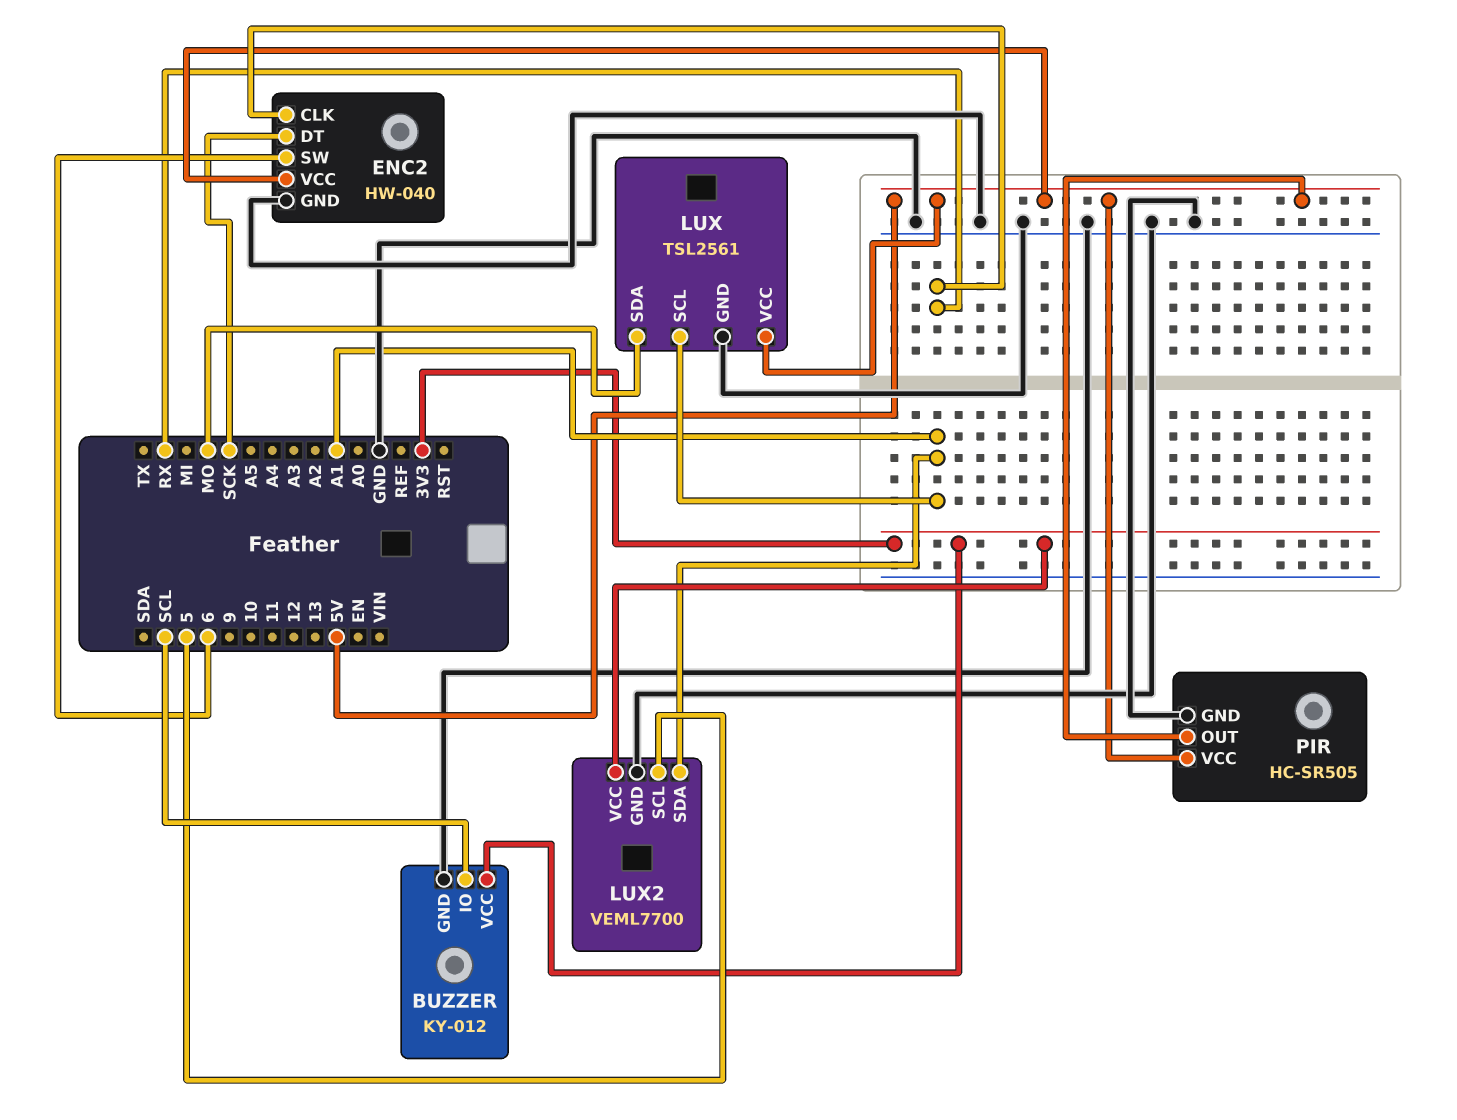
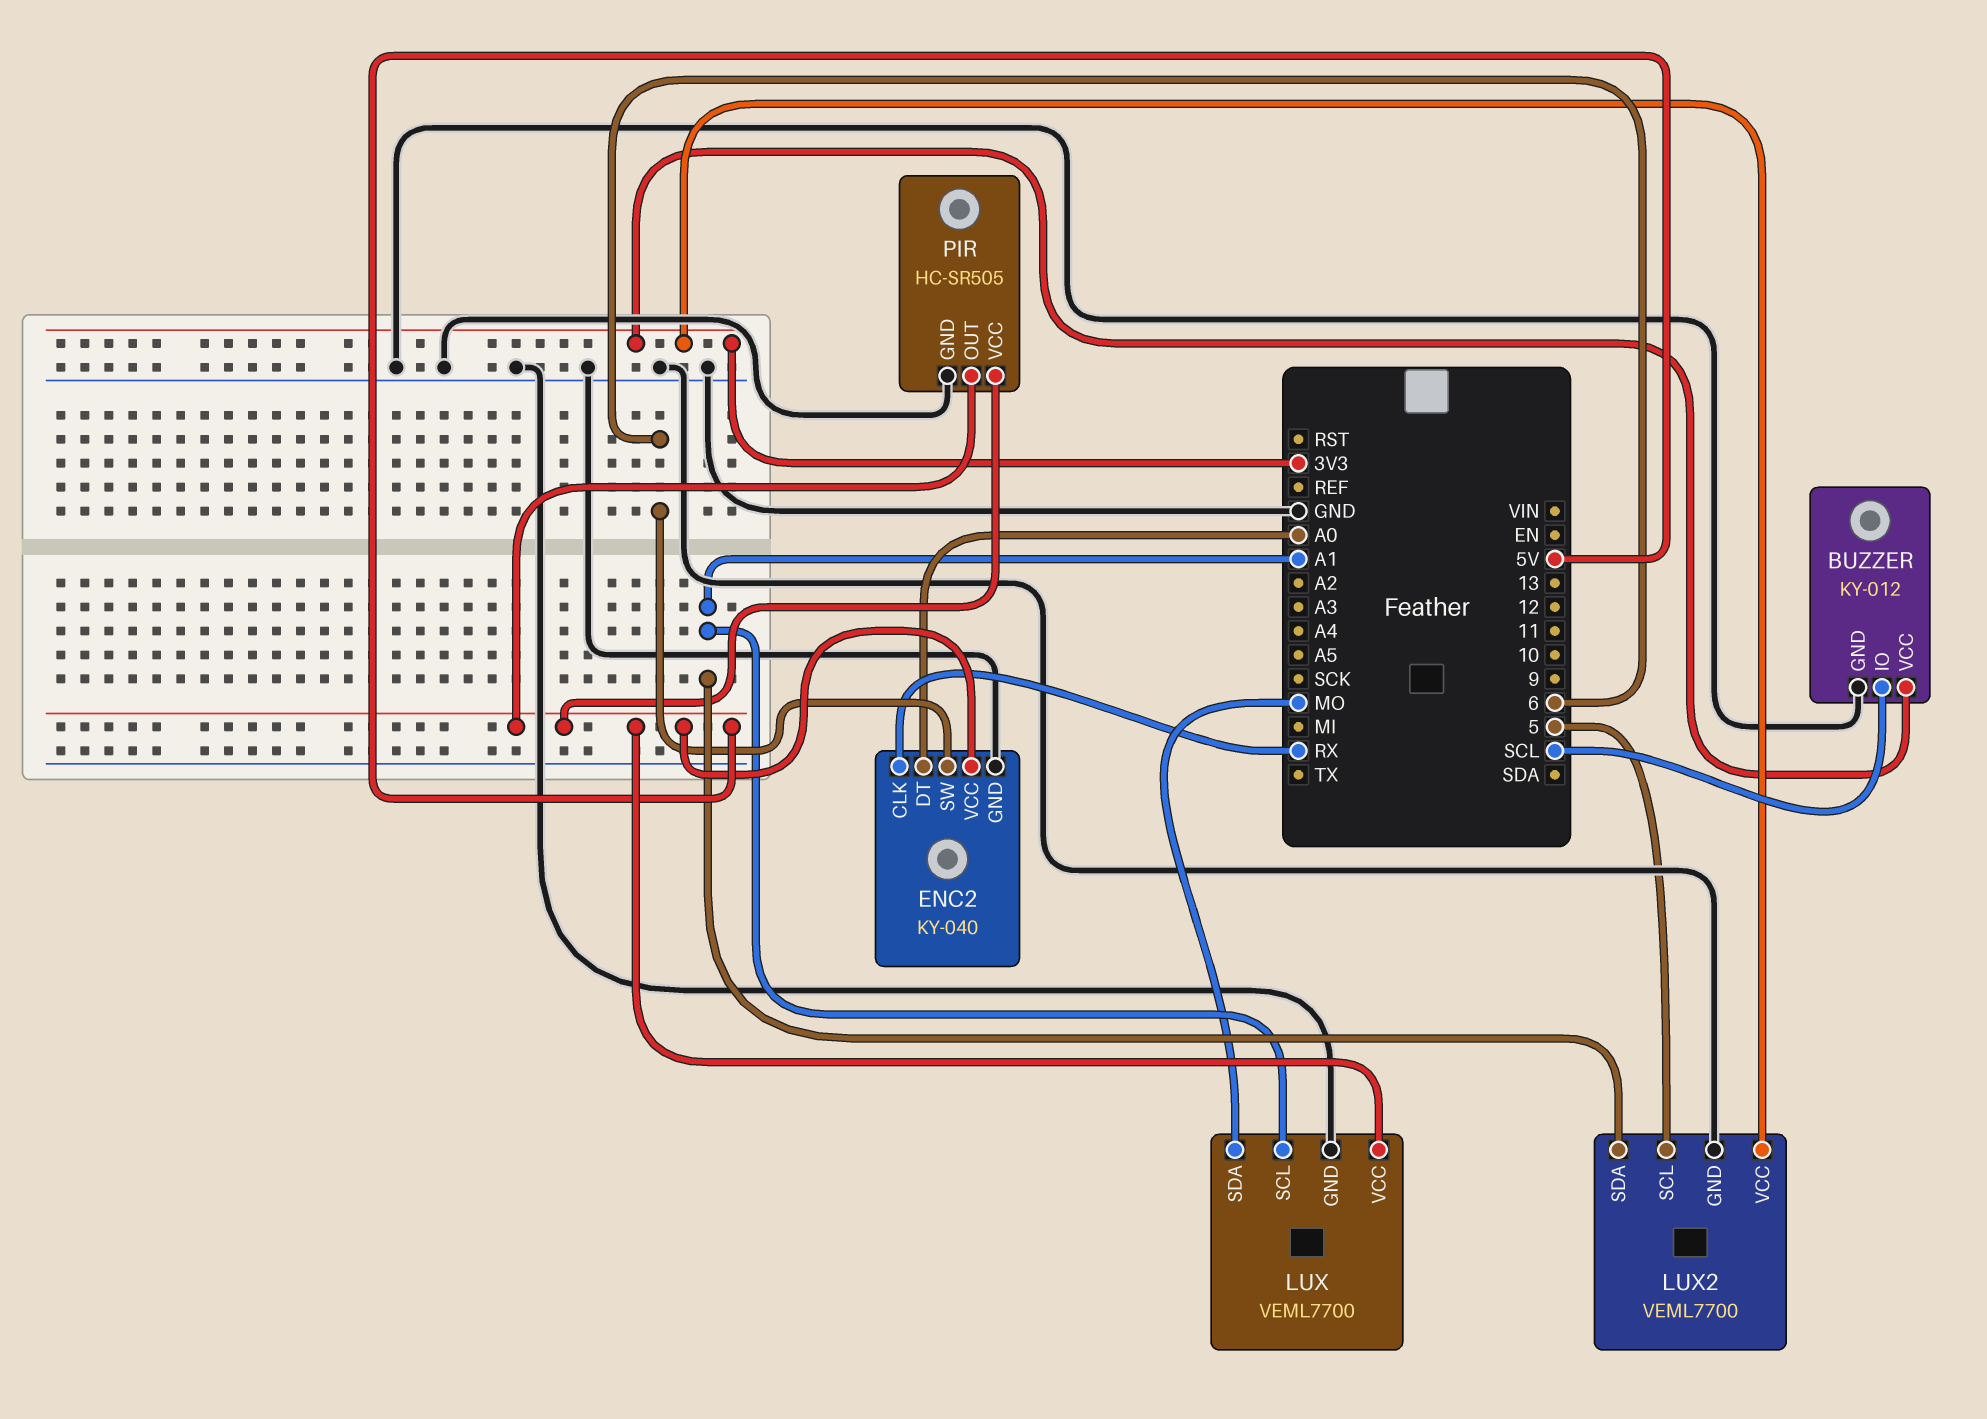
ENC2: HW-040 -> KY-040
ENC2 pin DT: SCK -> A0
LUX: TSL2561 -> VEML7700

